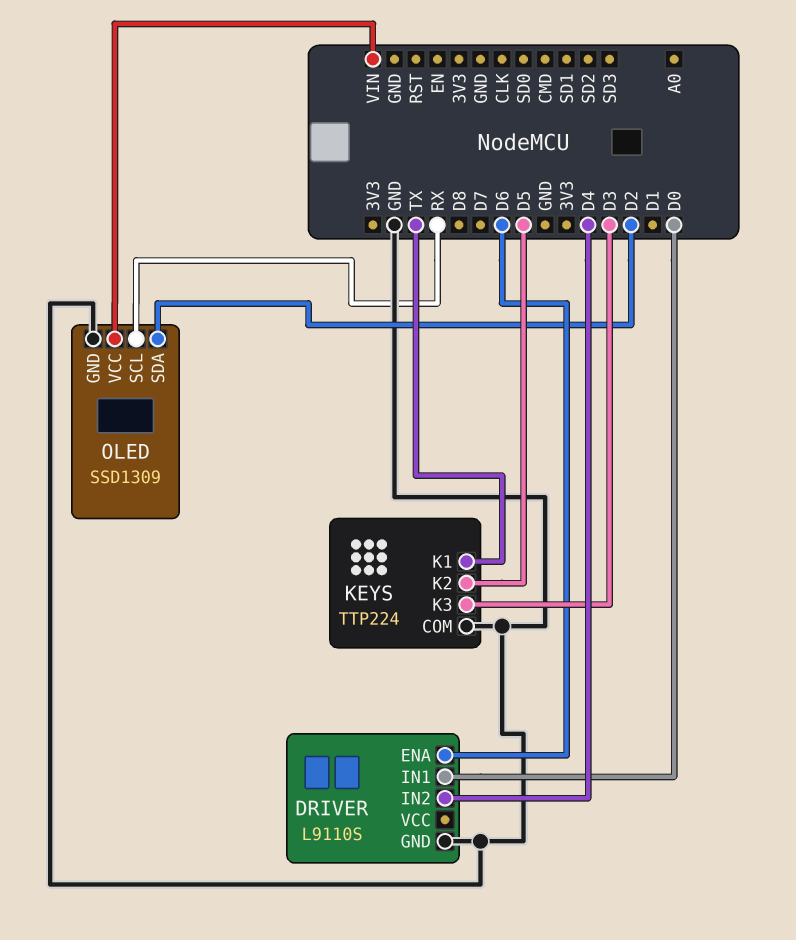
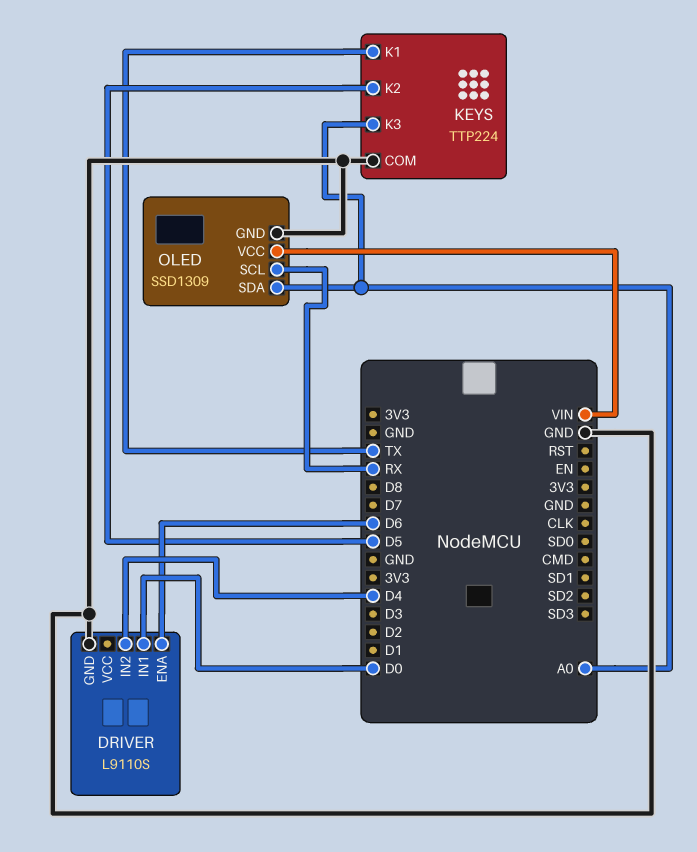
KEYS pin K3: D3 -> A0
OLED pin SDA: D2 -> A0

